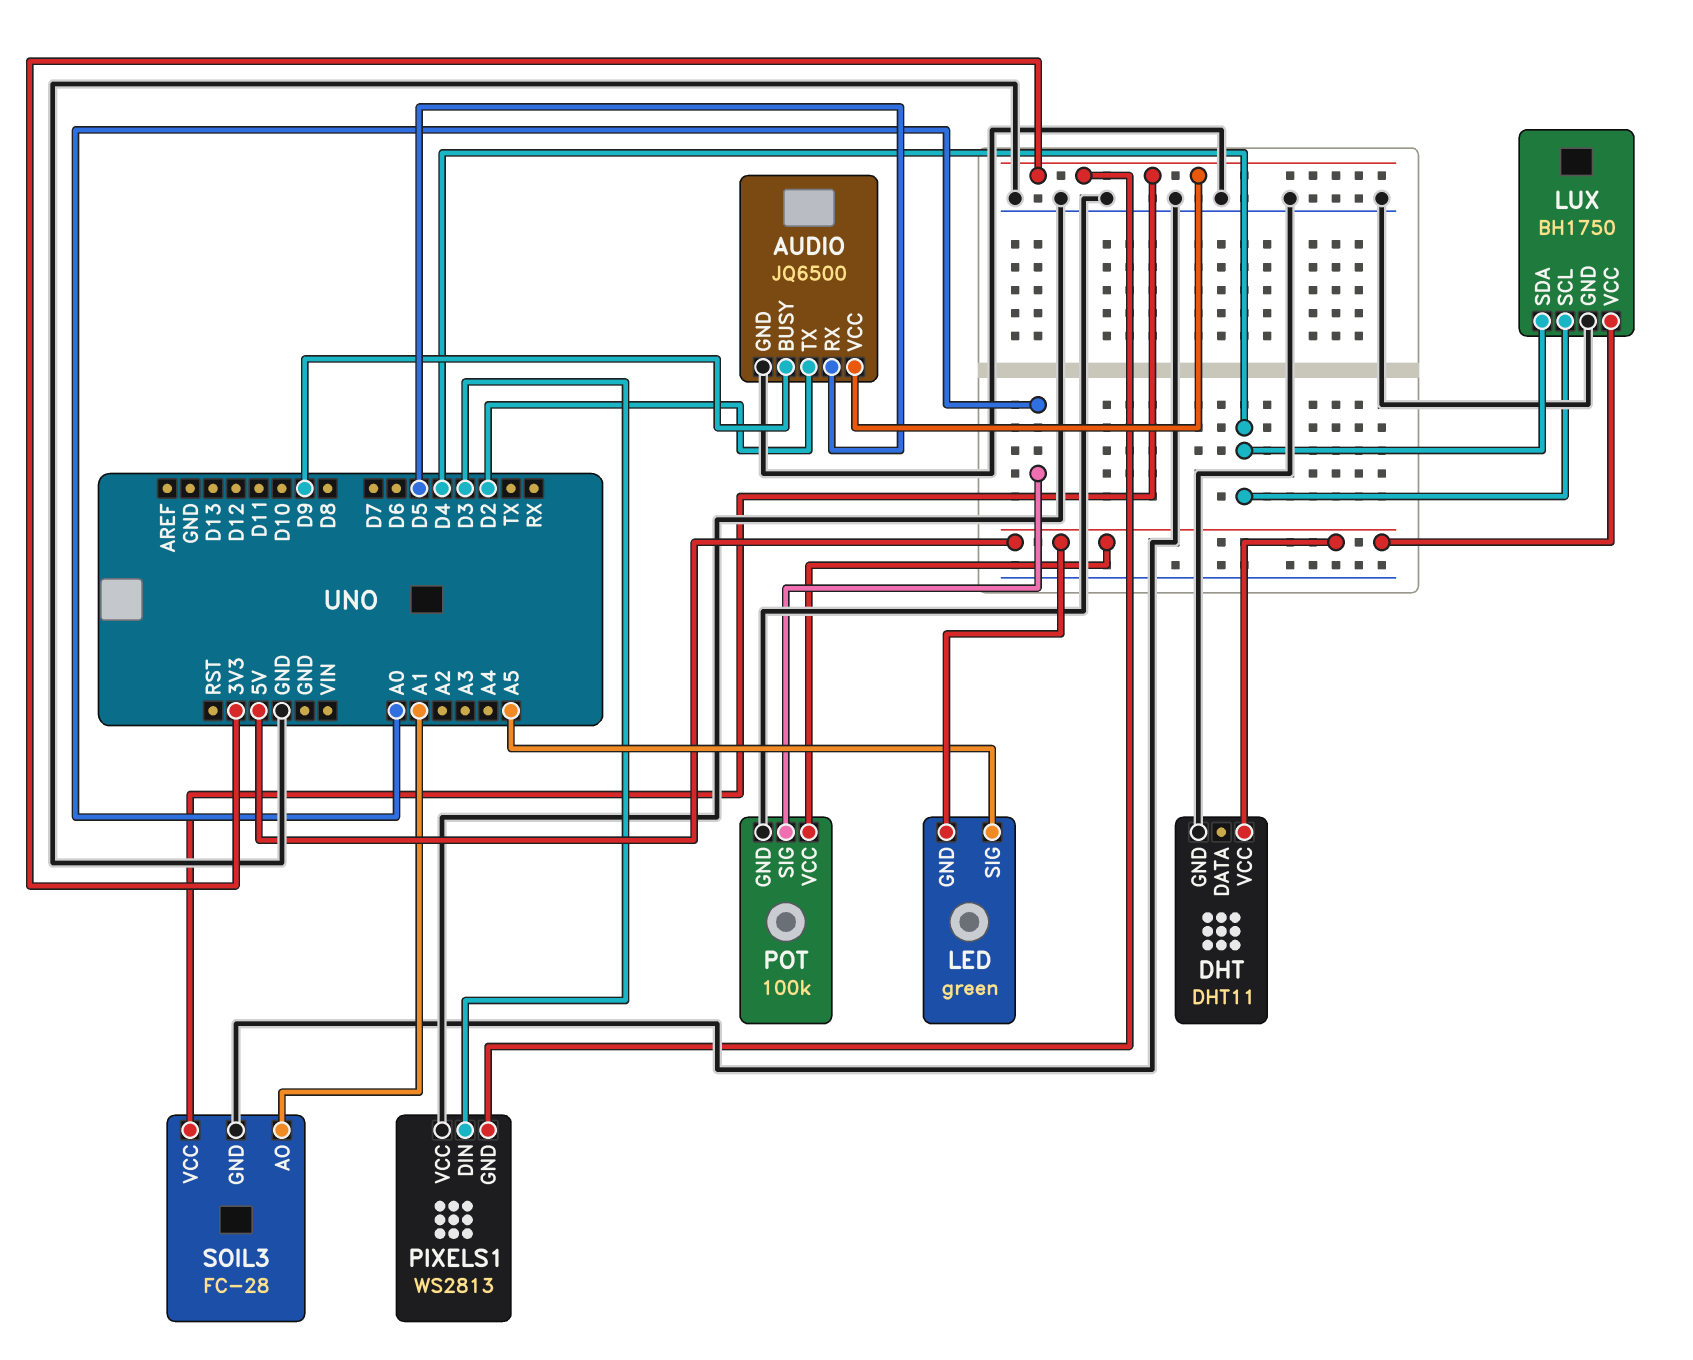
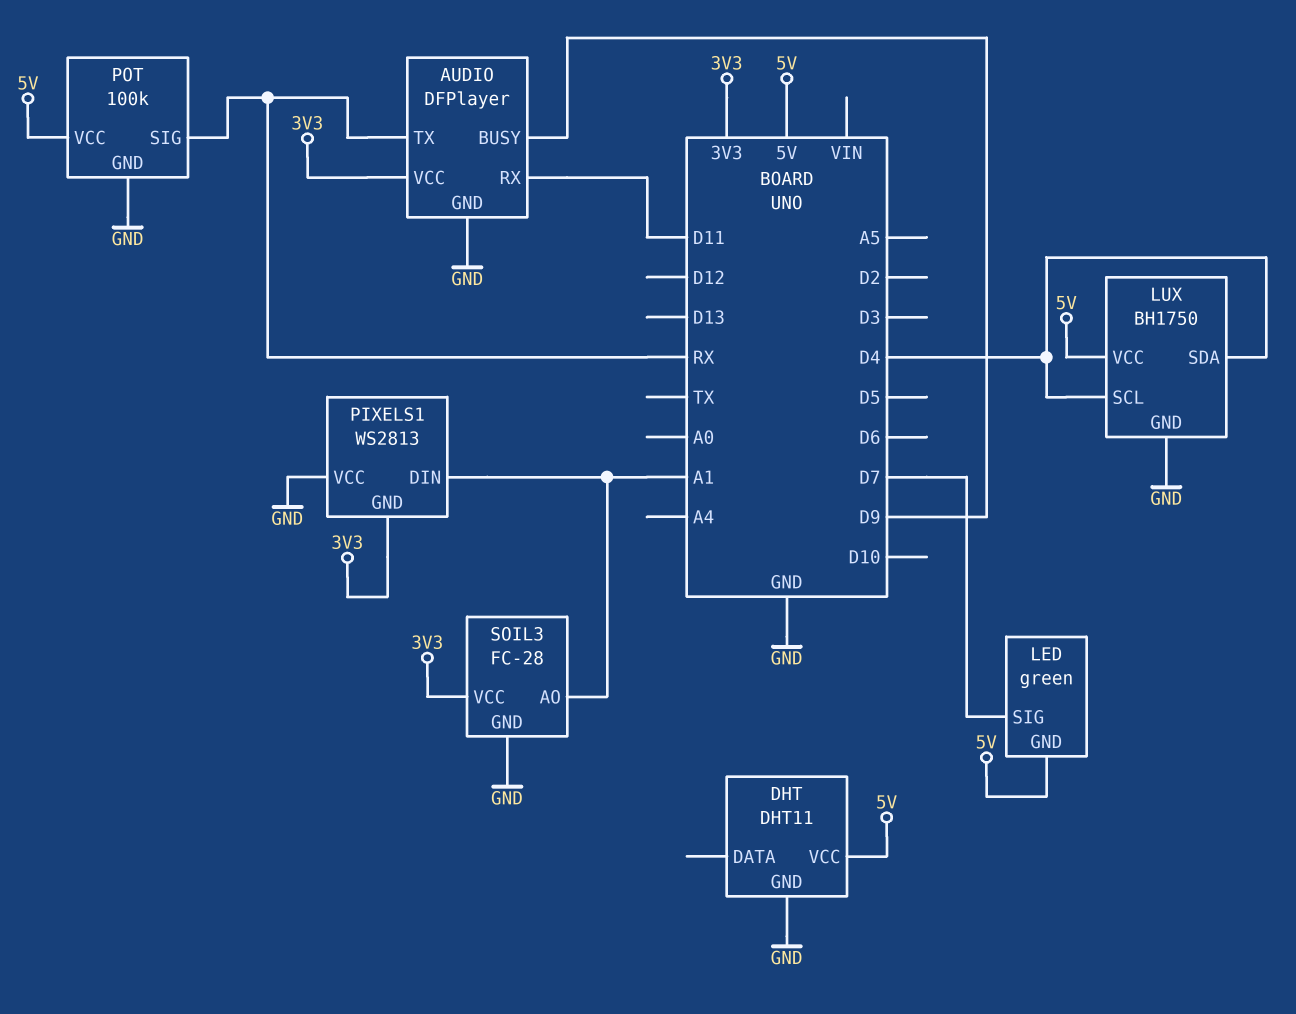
AUDIO: JQ6500 -> DFPlayer
AUDIO pin RX: D5 -> D11
AUDIO pin TX: D2 -> RX
LED pin SIG: A5 -> D7
PIXELS1 pin DIN: D3 -> A1
POT pin SIG: A0 -> RX

